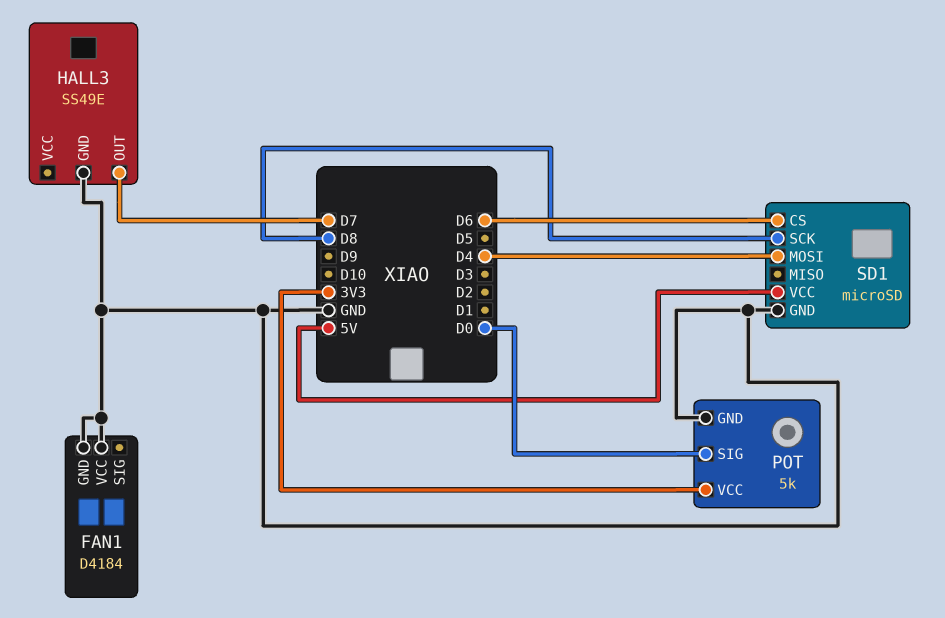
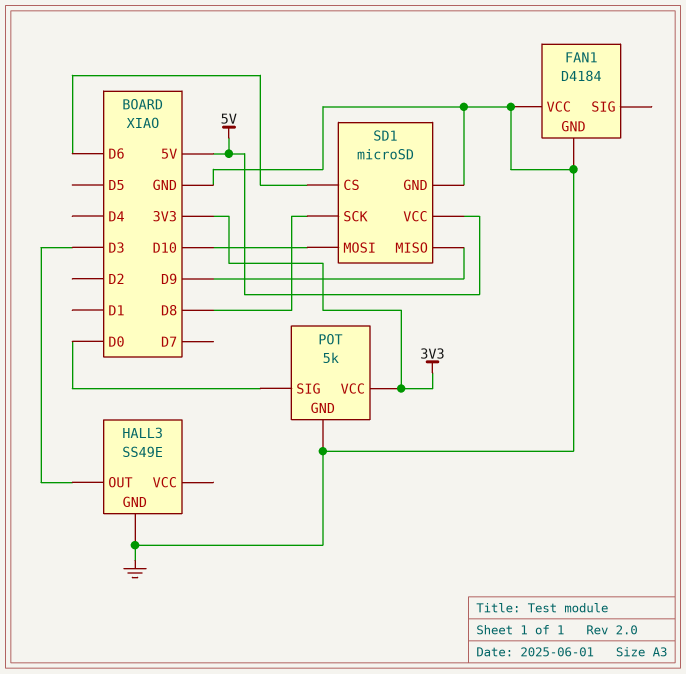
HALL3 pin OUT: D7 -> D3
SD1 pin MISO: none -> D9
SD1 pin MOSI: D4 -> D10

